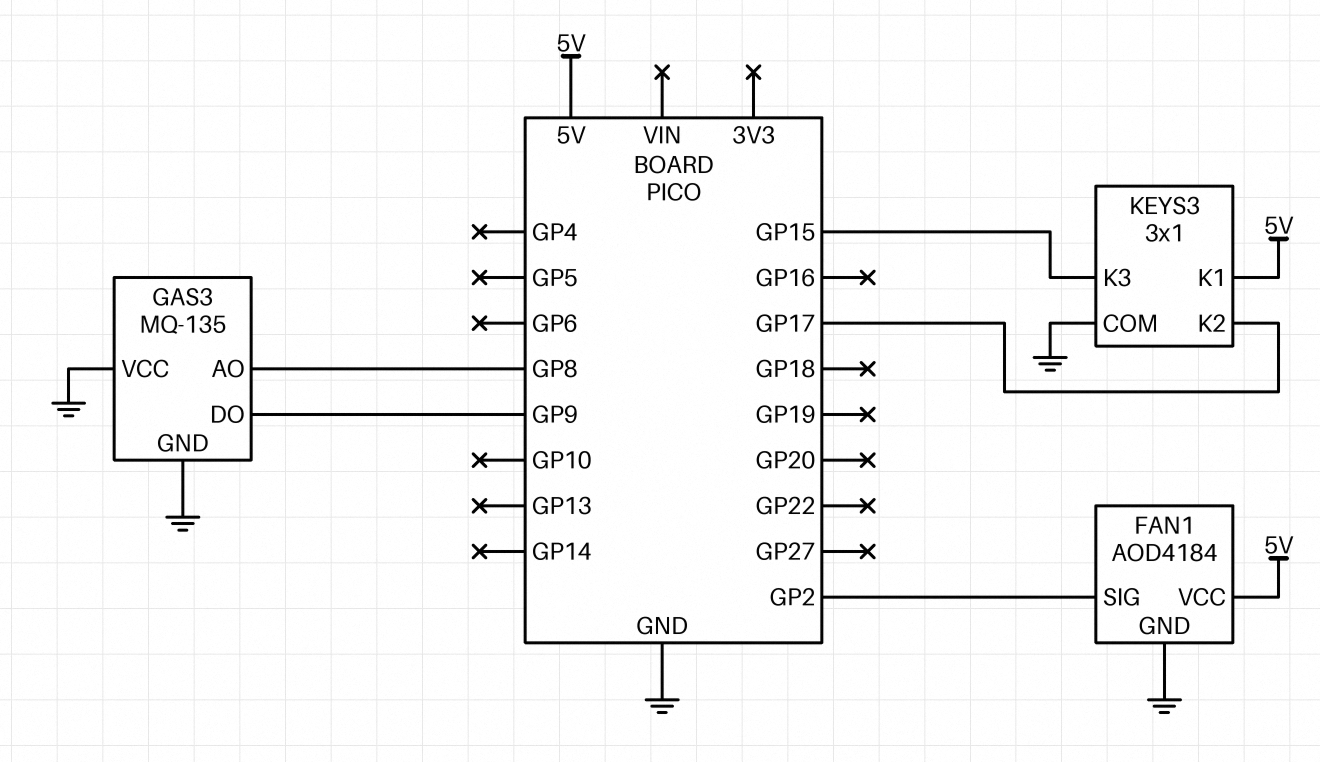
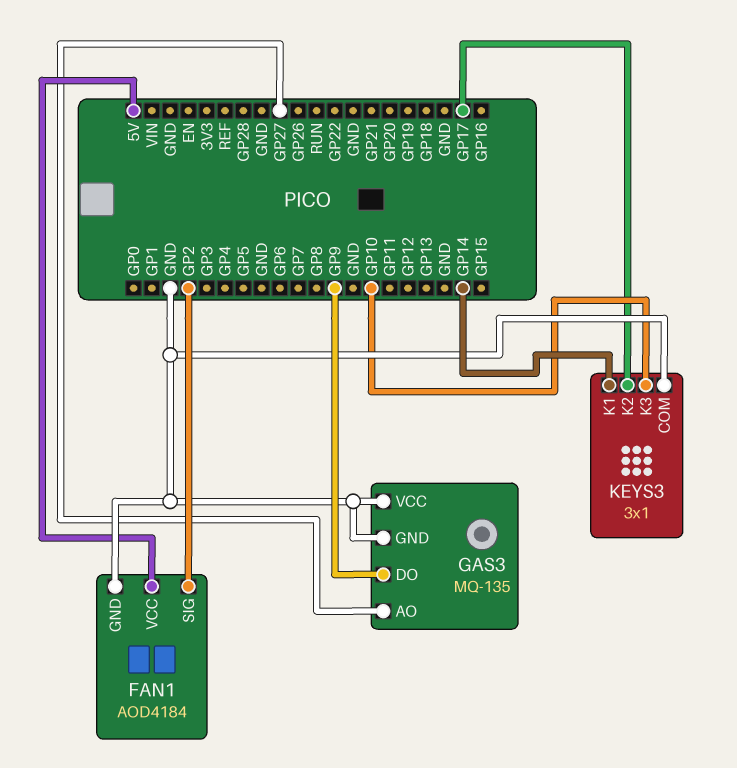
GAS3 pin AO: GP8 -> GP27
KEYS3 pin K1: 5V -> GP14
KEYS3 pin K3: GP15 -> GP10

